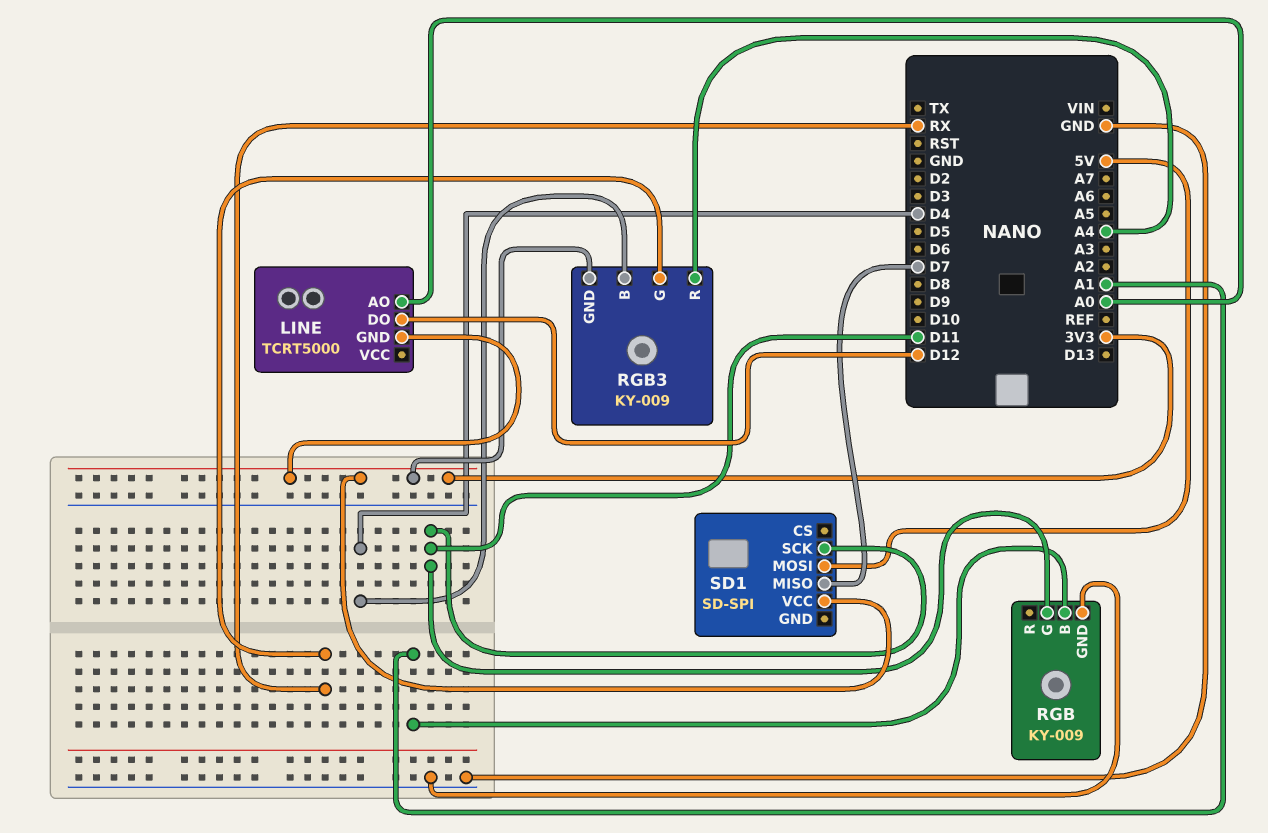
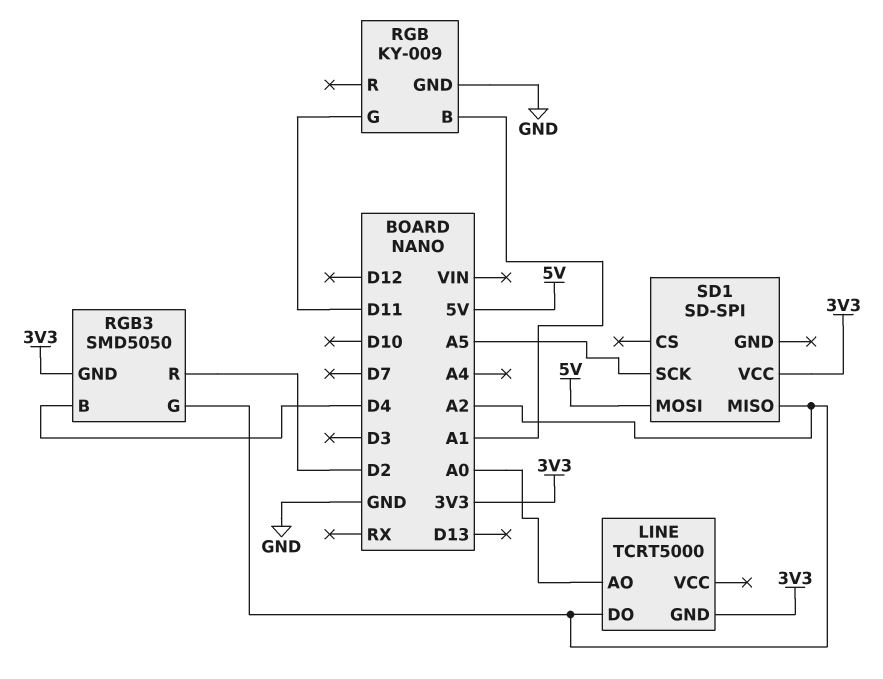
LINE pin DO: D12 -> A2
RGB3: KY-009 -> SMD5050
RGB3 pin G: RX -> A2
RGB3 pin R: A4 -> D2
SD1 pin MISO: D7 -> A2
SD1 pin SCK: D11 -> A5

